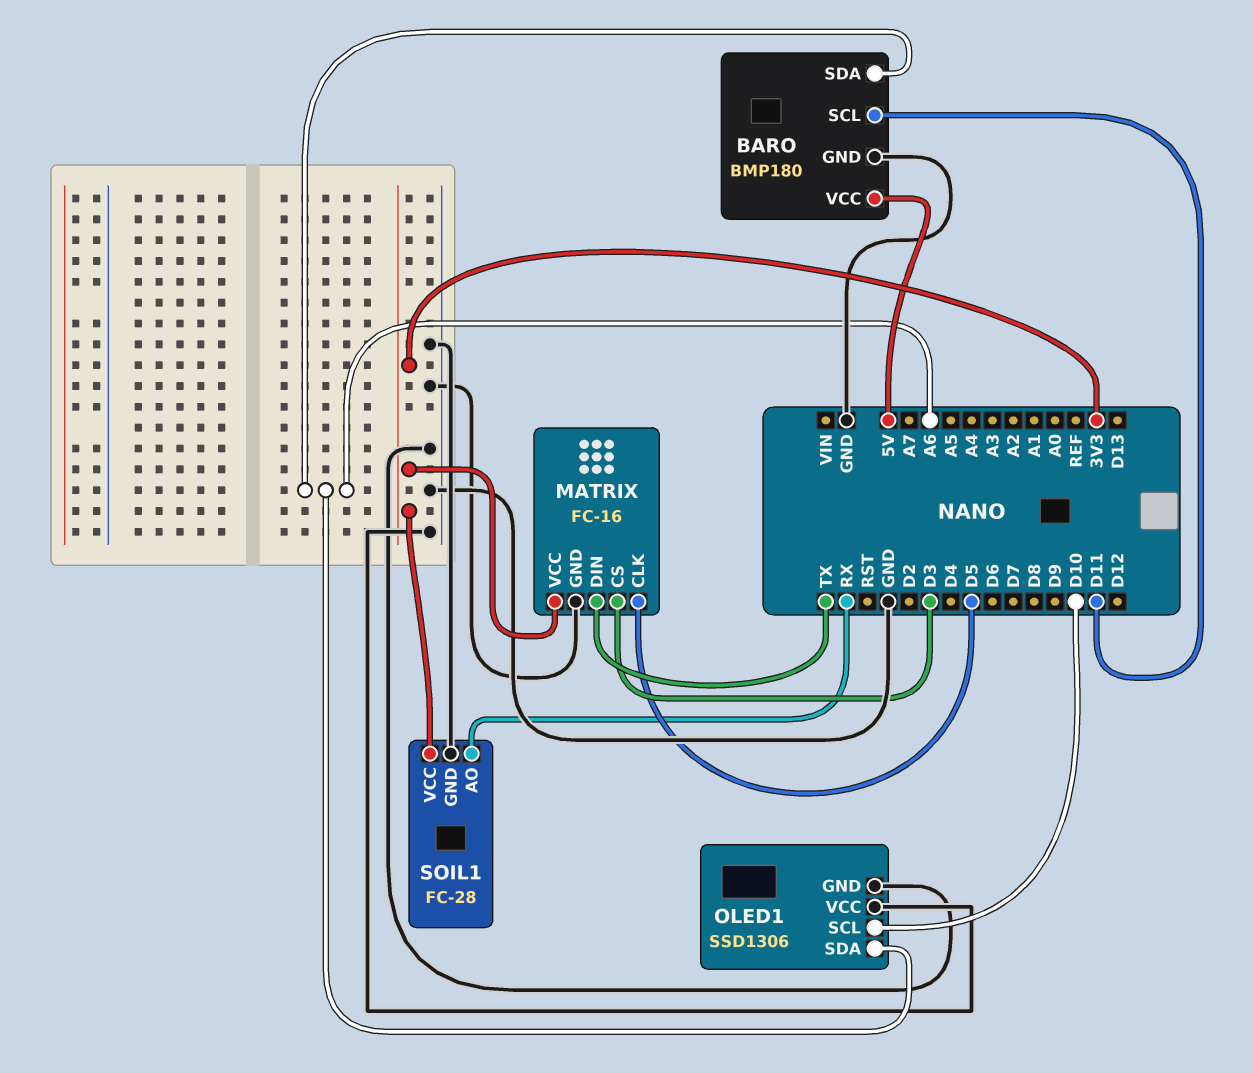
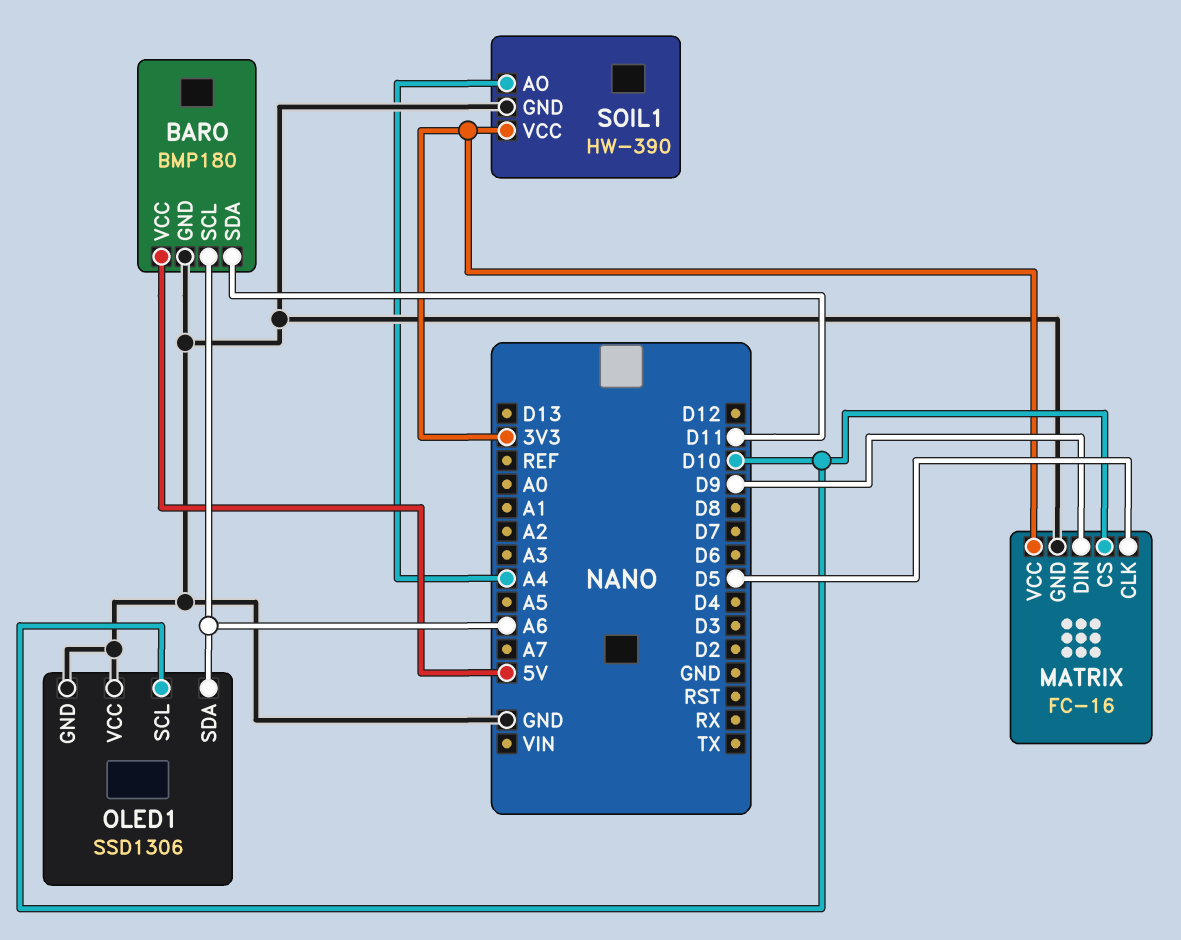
BARO pin SCL: D11 -> A6
BARO pin SDA: A6 -> D11
MATRIX pin CS: D3 -> D10
MATRIX pin DIN: TX -> D9
SOIL1: FC-28 -> HW-390
SOIL1 pin AO: RX -> A4

